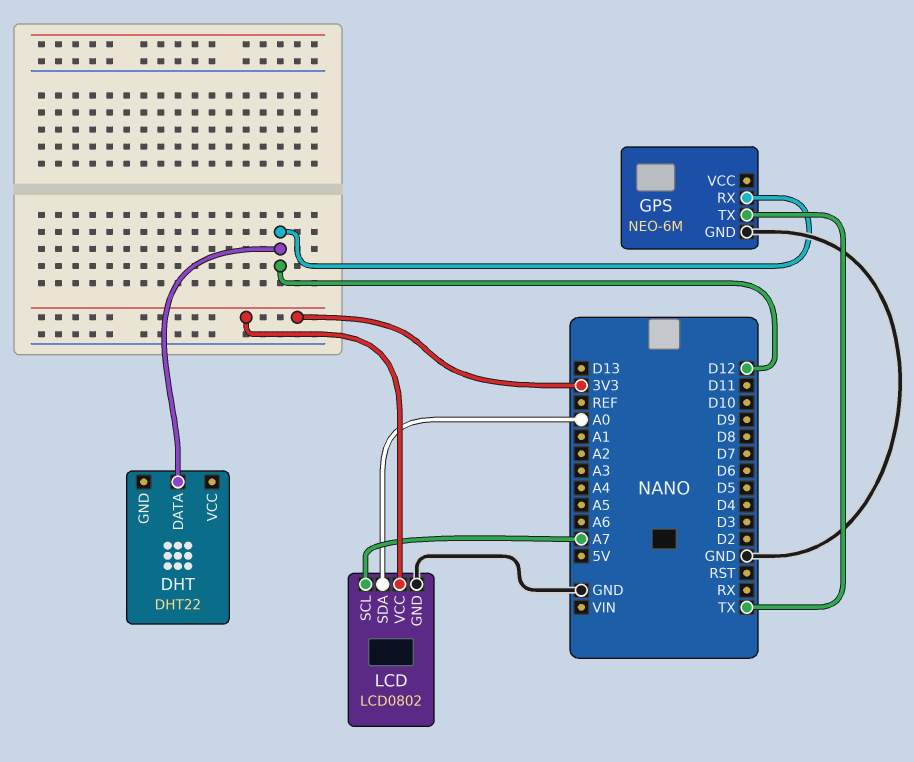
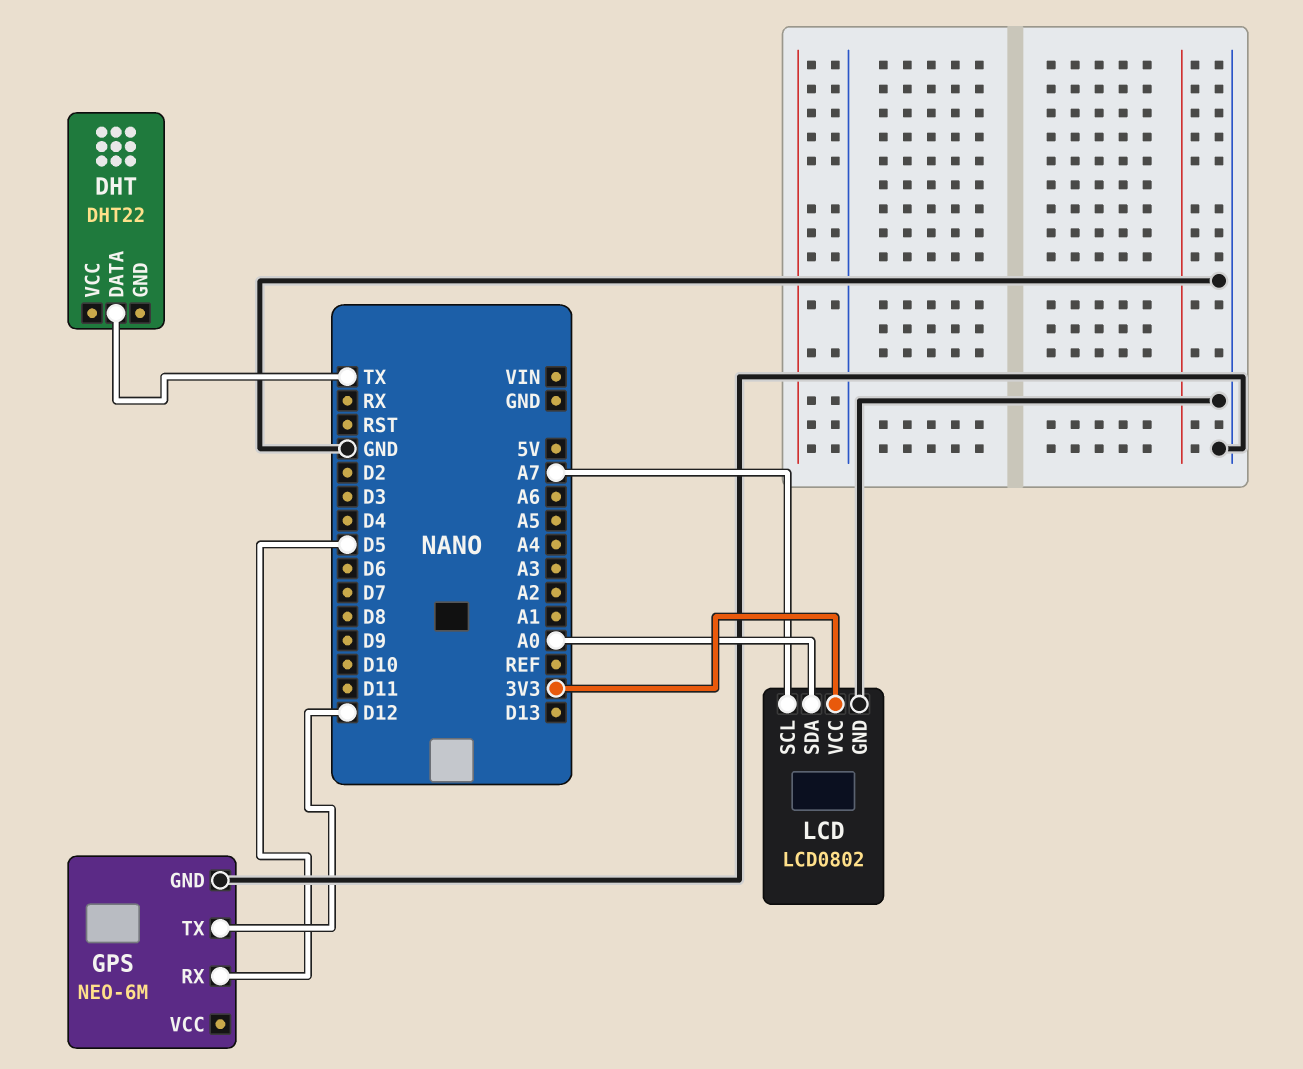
DHT pin DATA: D12 -> TX
GPS pin RX: D12 -> D5
GPS pin TX: TX -> D12

